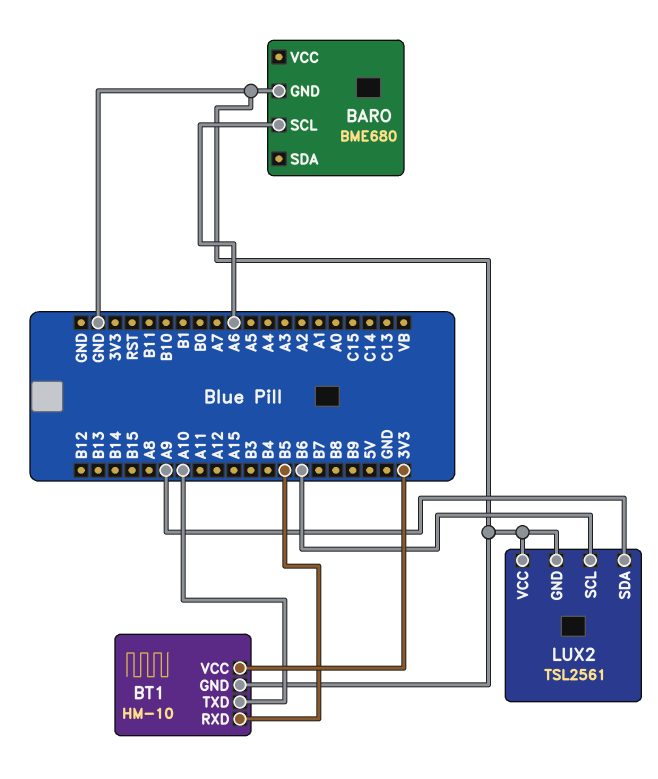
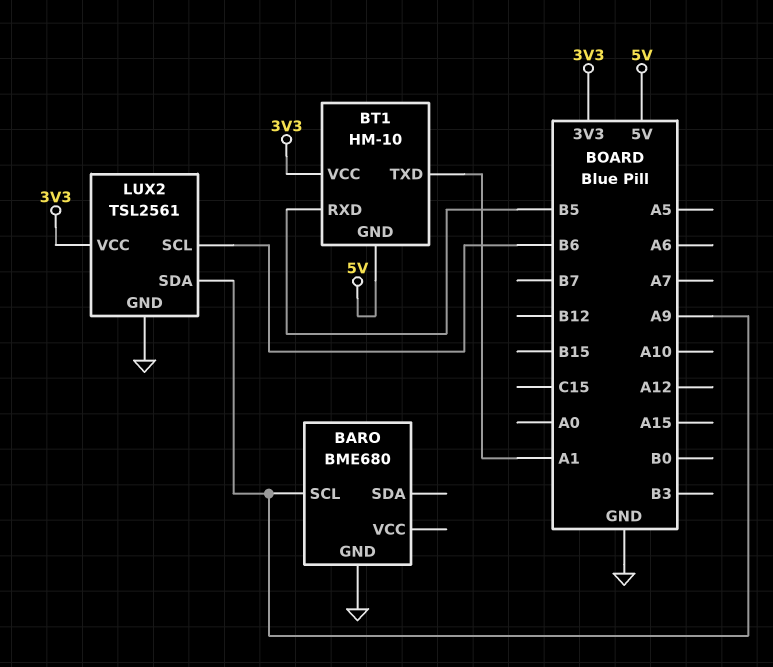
BARO pin SCL: A6 -> A9
BT1 pin GND: GND -> 5V
BT1 pin TXD: A10 -> A1
LUX2 pin VCC: GND -> 3V3

